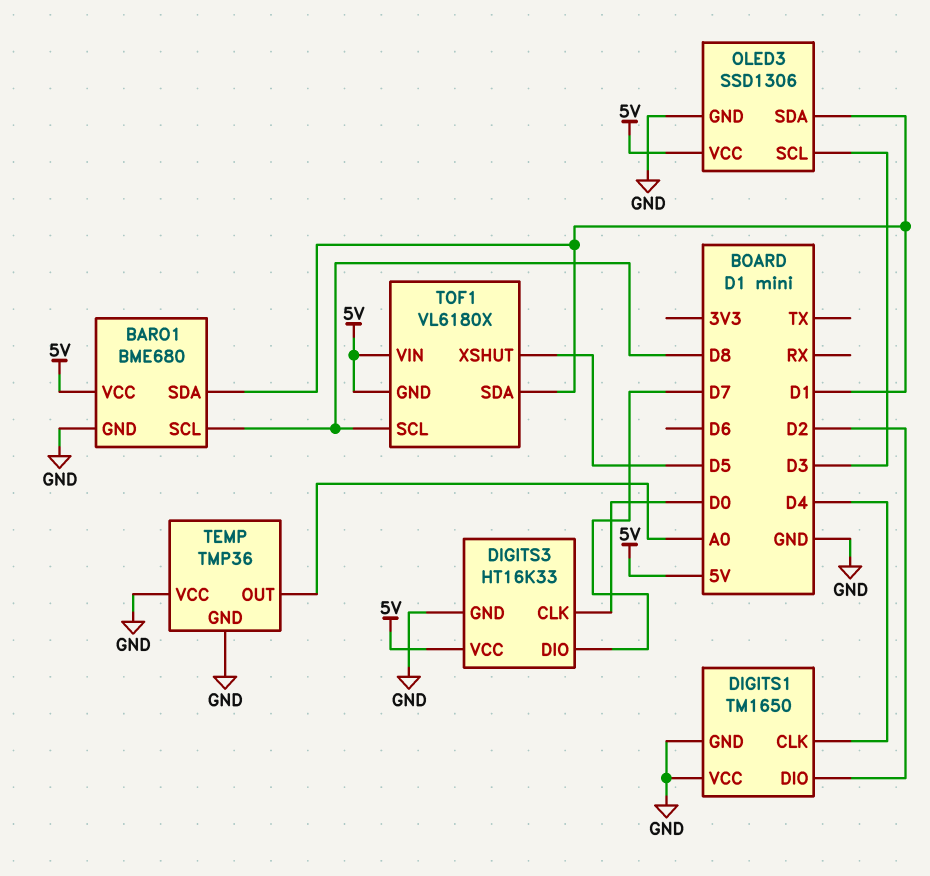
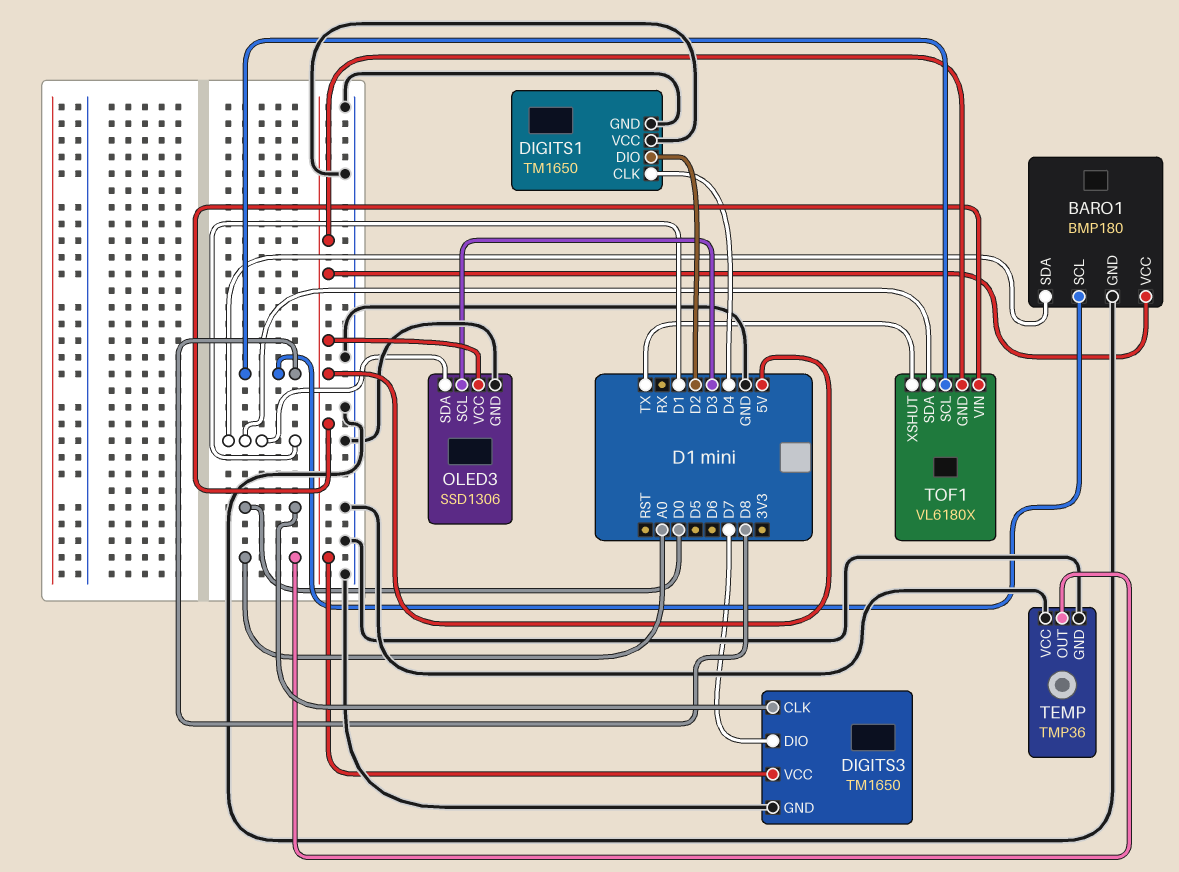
BARO1: BME680 -> BMP180
DIGITS3: HT16K33 -> TM1650
TOF1 pin XSHUT: D5 -> TX

